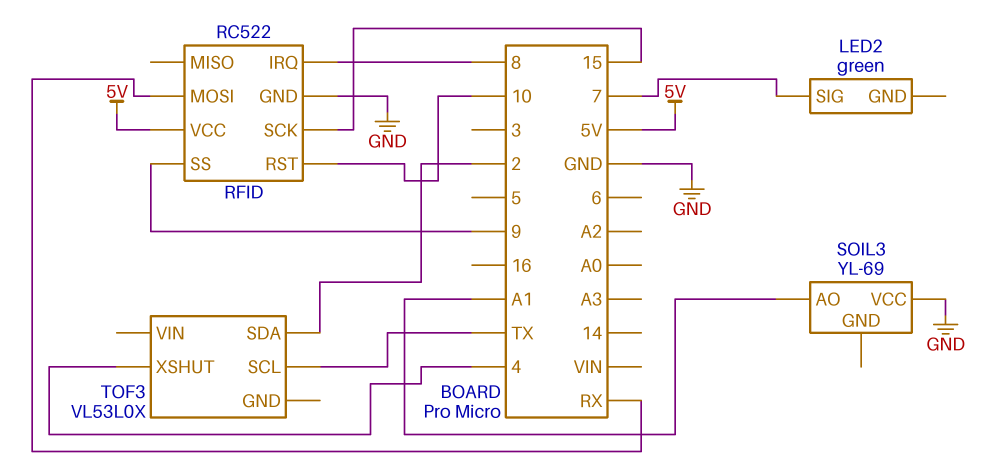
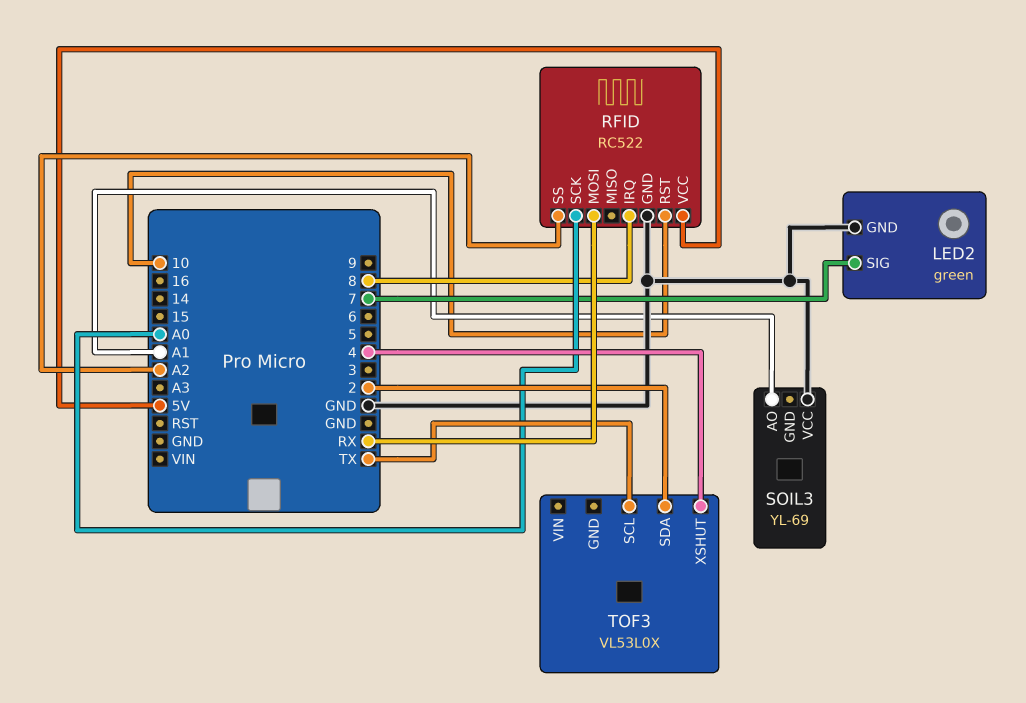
LED2 pin GND: none -> GND
RFID pin SCK: 15 -> A0
RFID pin SS: 9 -> A2

